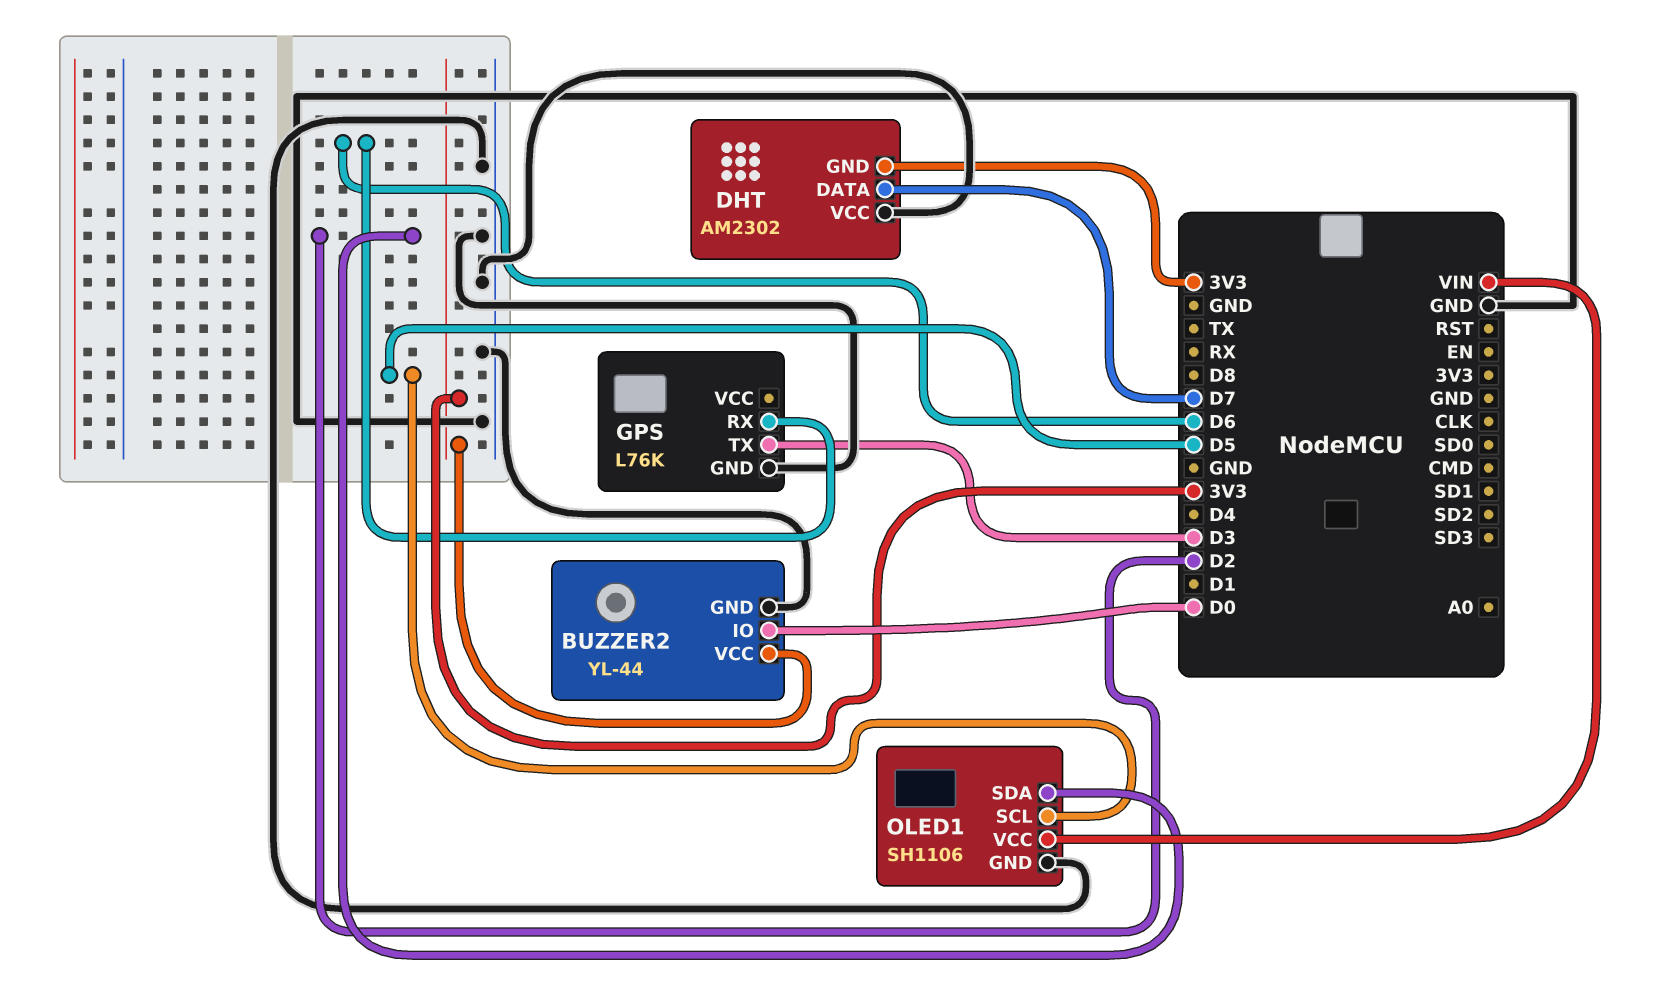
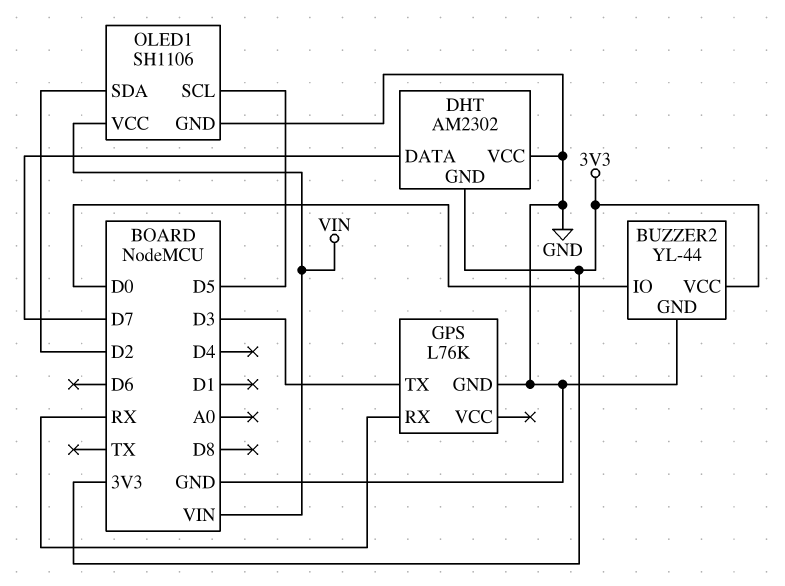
GPS pin RX: D6 -> RX

